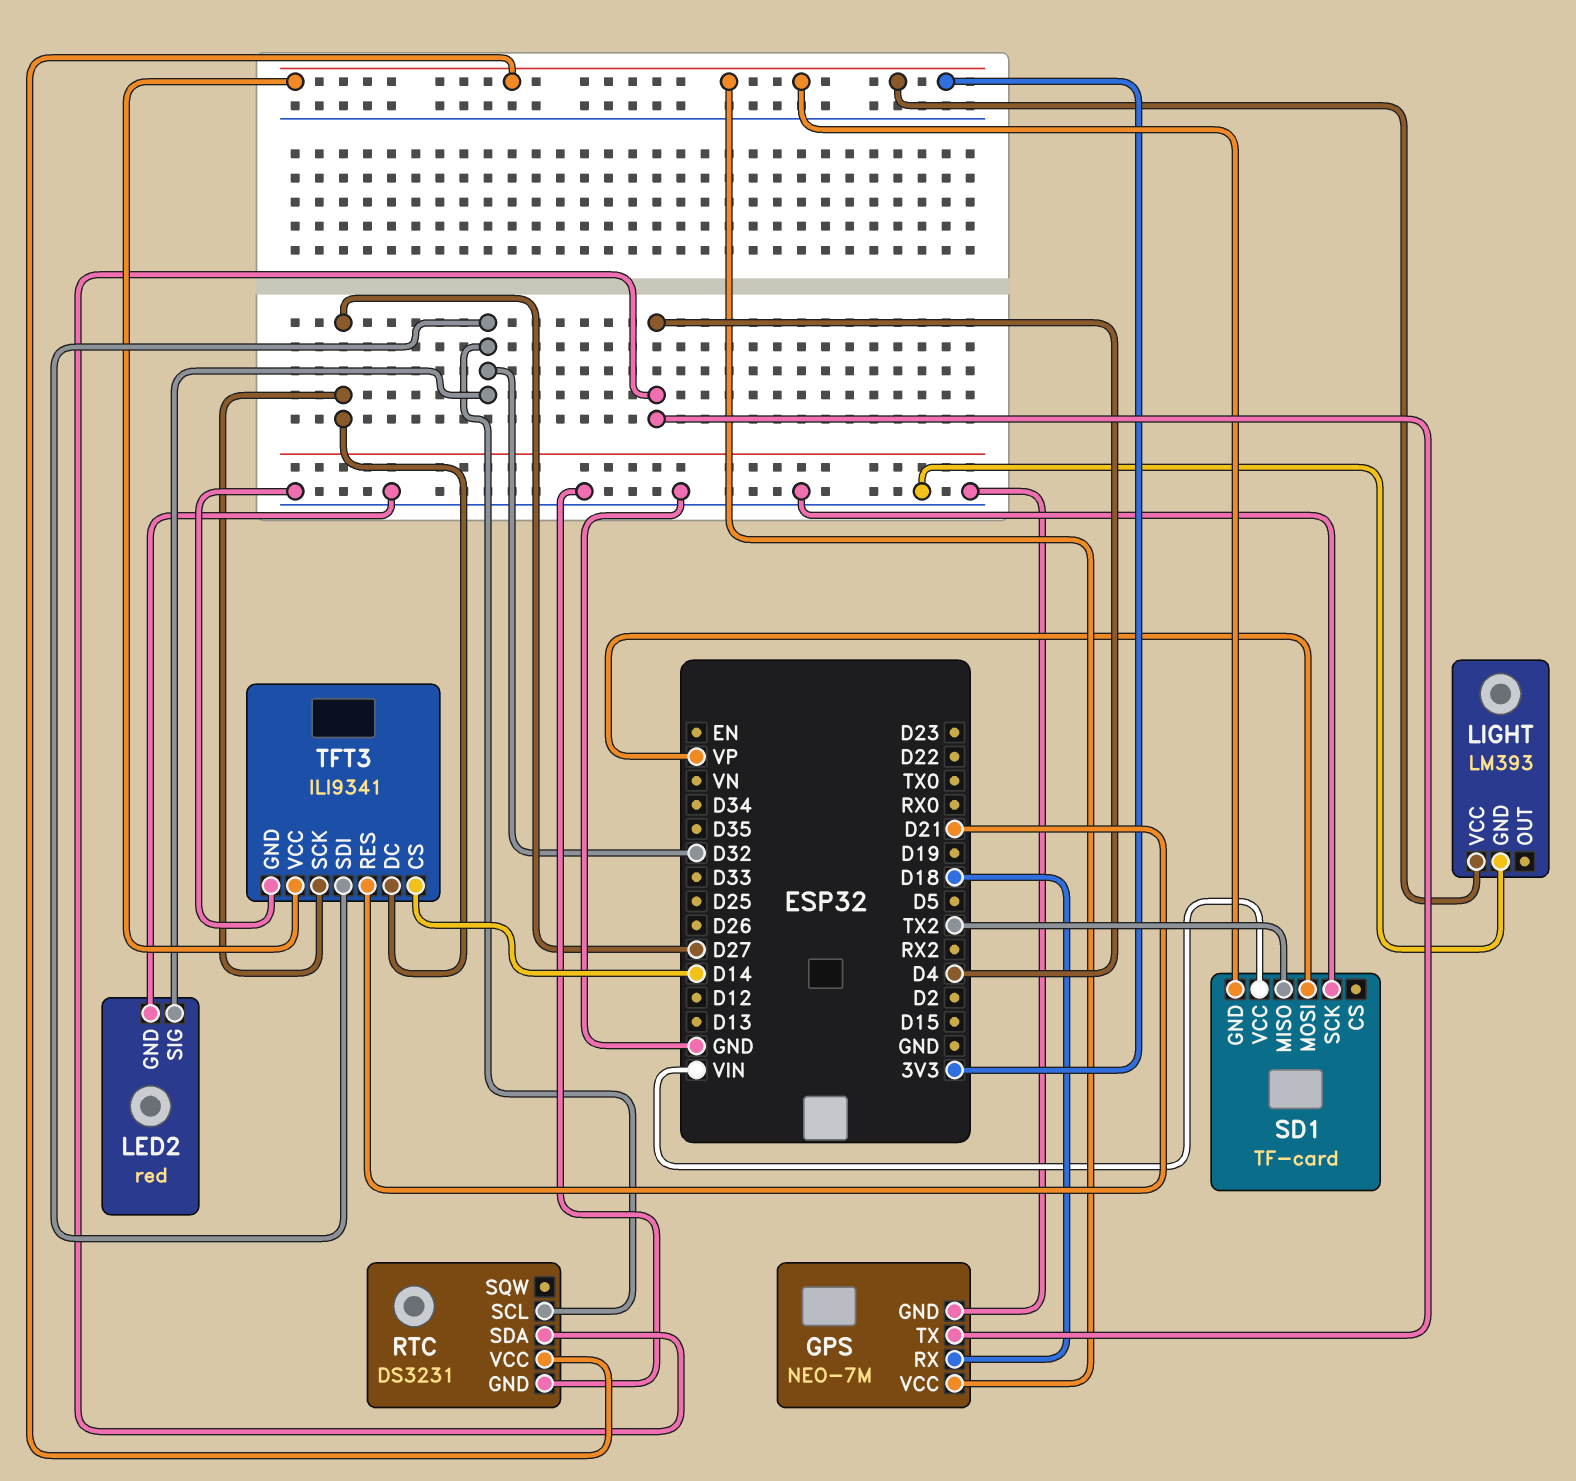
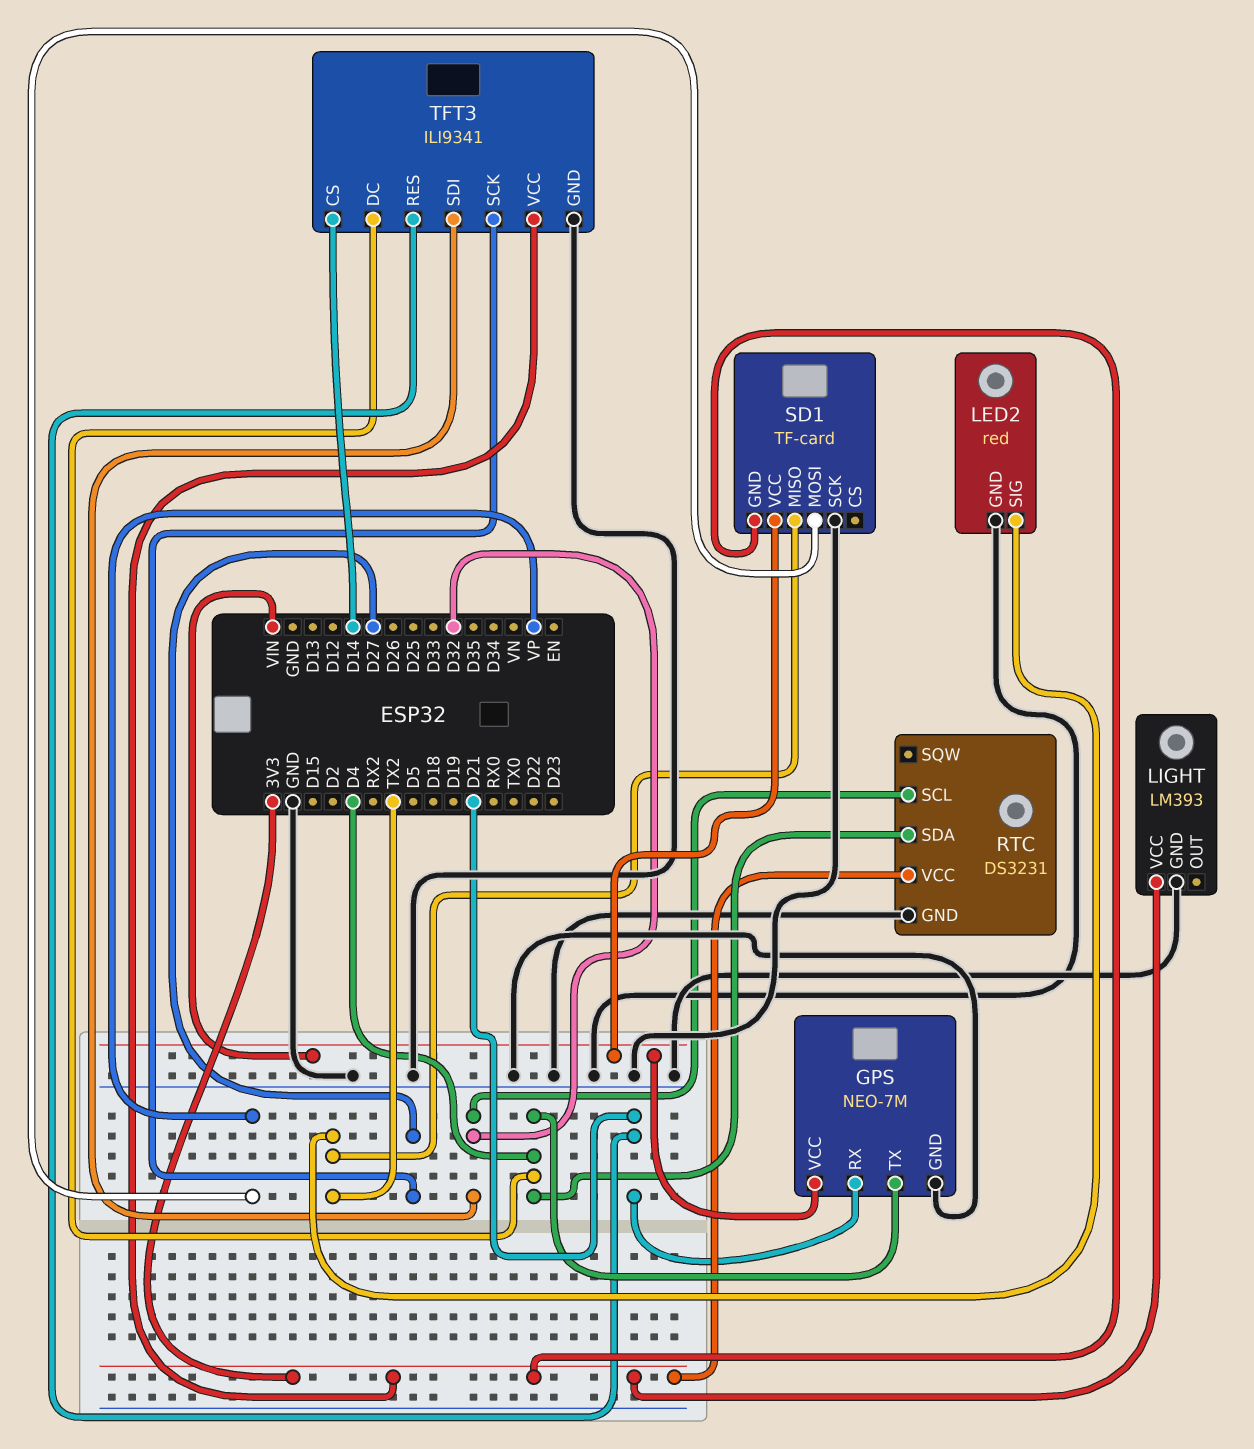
GPS pin RX: D18 -> D21
GPS pin VCC: 3V3 -> VIN
LED2 pin SIG: D32 -> TX2
TFT3 pin DC: D27 -> D4

